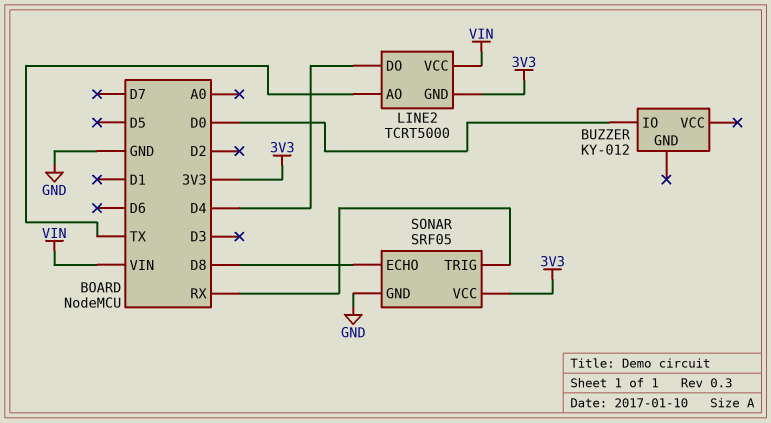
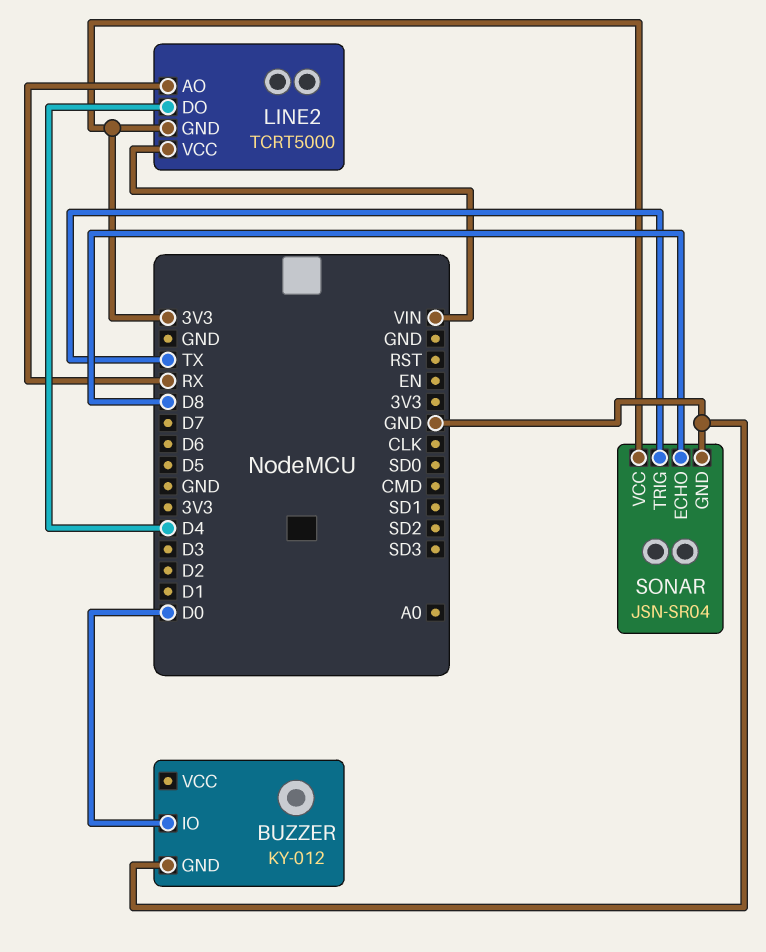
BUZZER pin GND: none -> GND
LINE2 pin AO: TX -> RX
SONAR: SRF05 -> JSN-SR04
SONAR pin TRIG: RX -> TX

